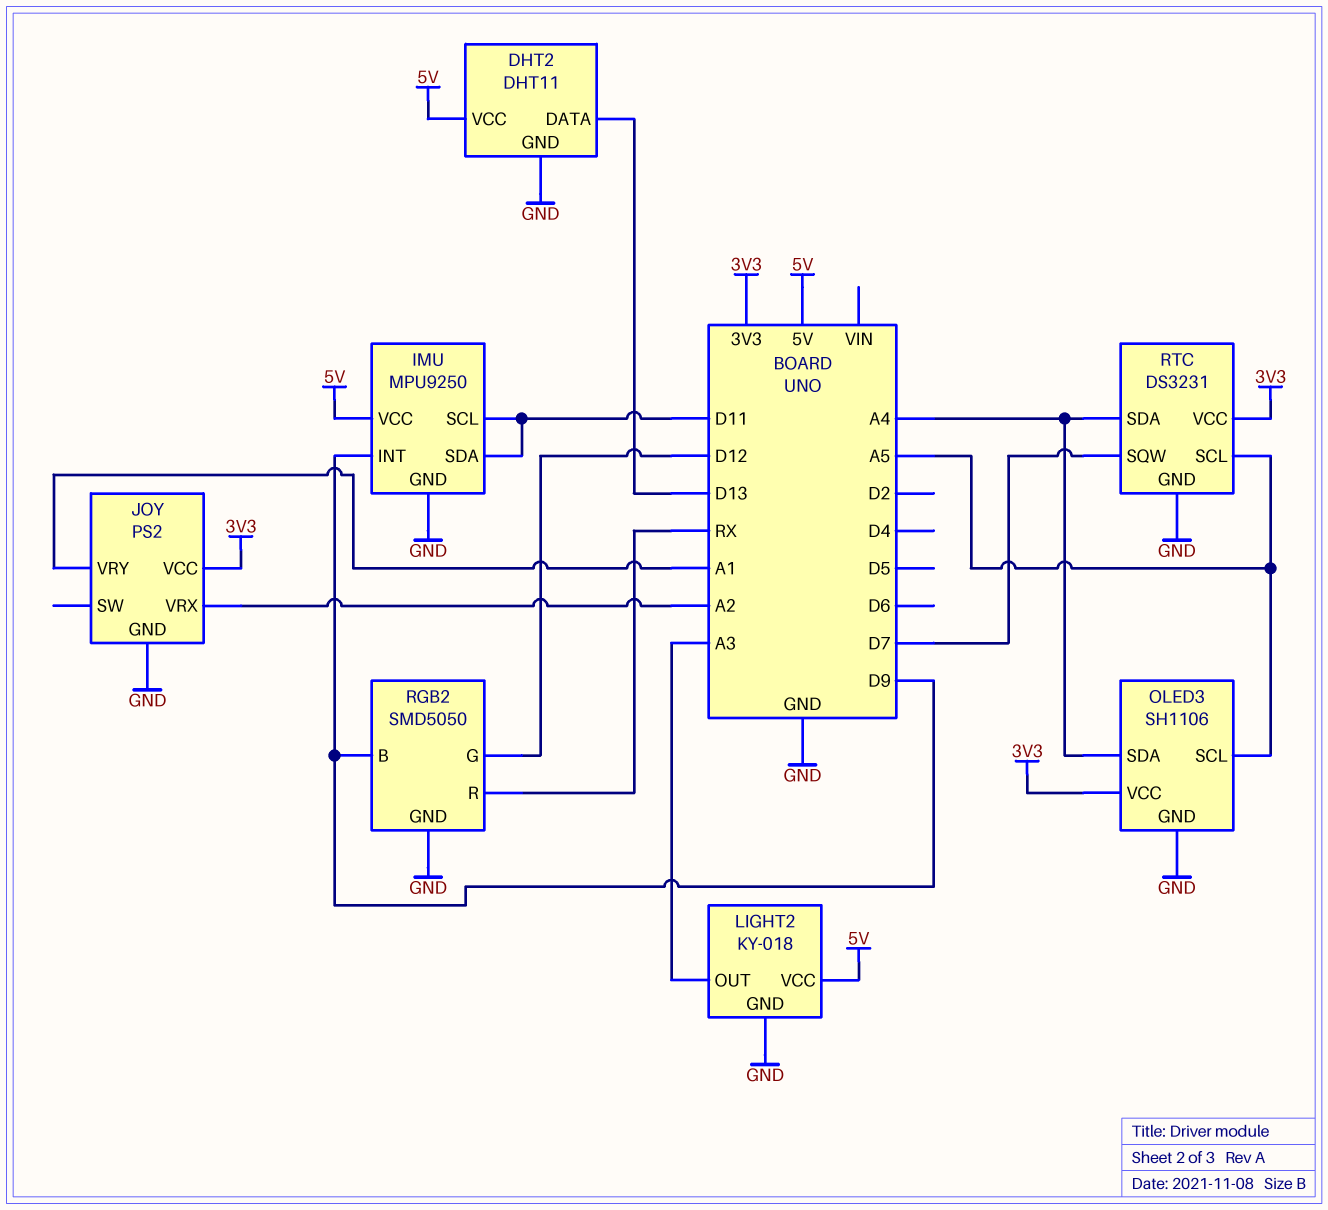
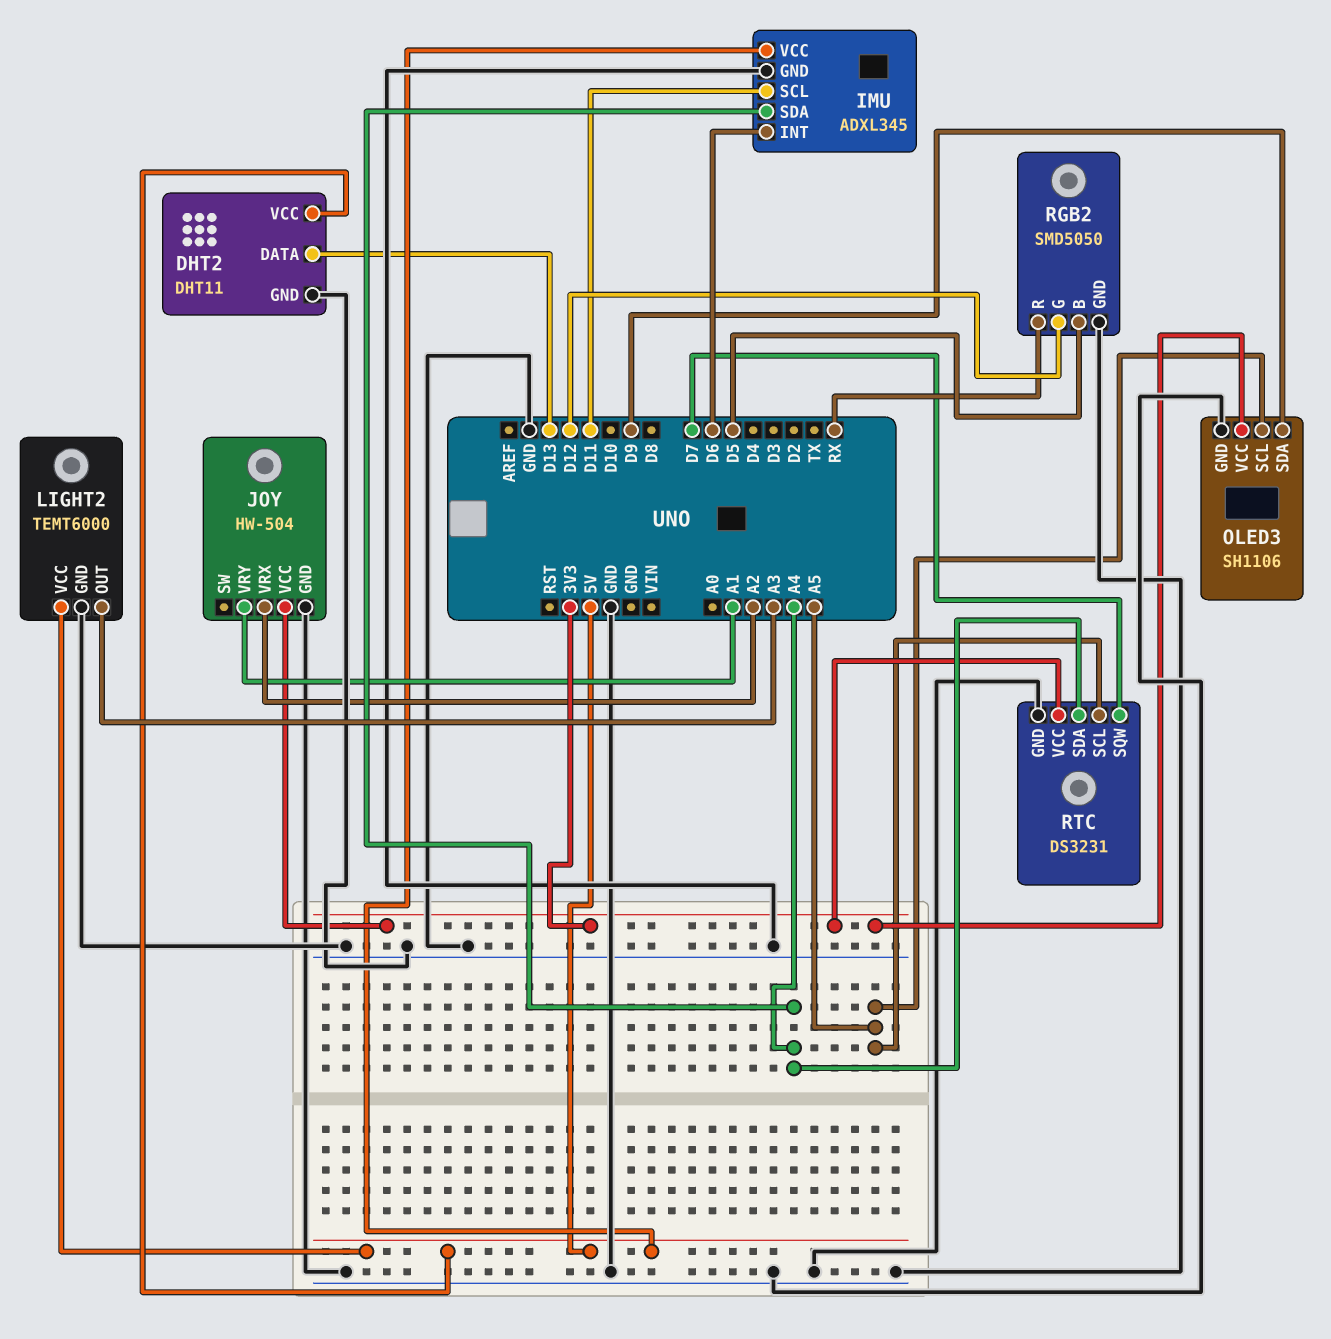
IMU: MPU9250 -> ADXL345
IMU pin INT: D9 -> D6
IMU pin SDA: D11 -> A4
JOY: PS2 -> HW-504
LIGHT2: KY-018 -> TEMT6000
OLED3 pin SDA: A4 -> D9
RGB2 pin B: D9 -> D5

